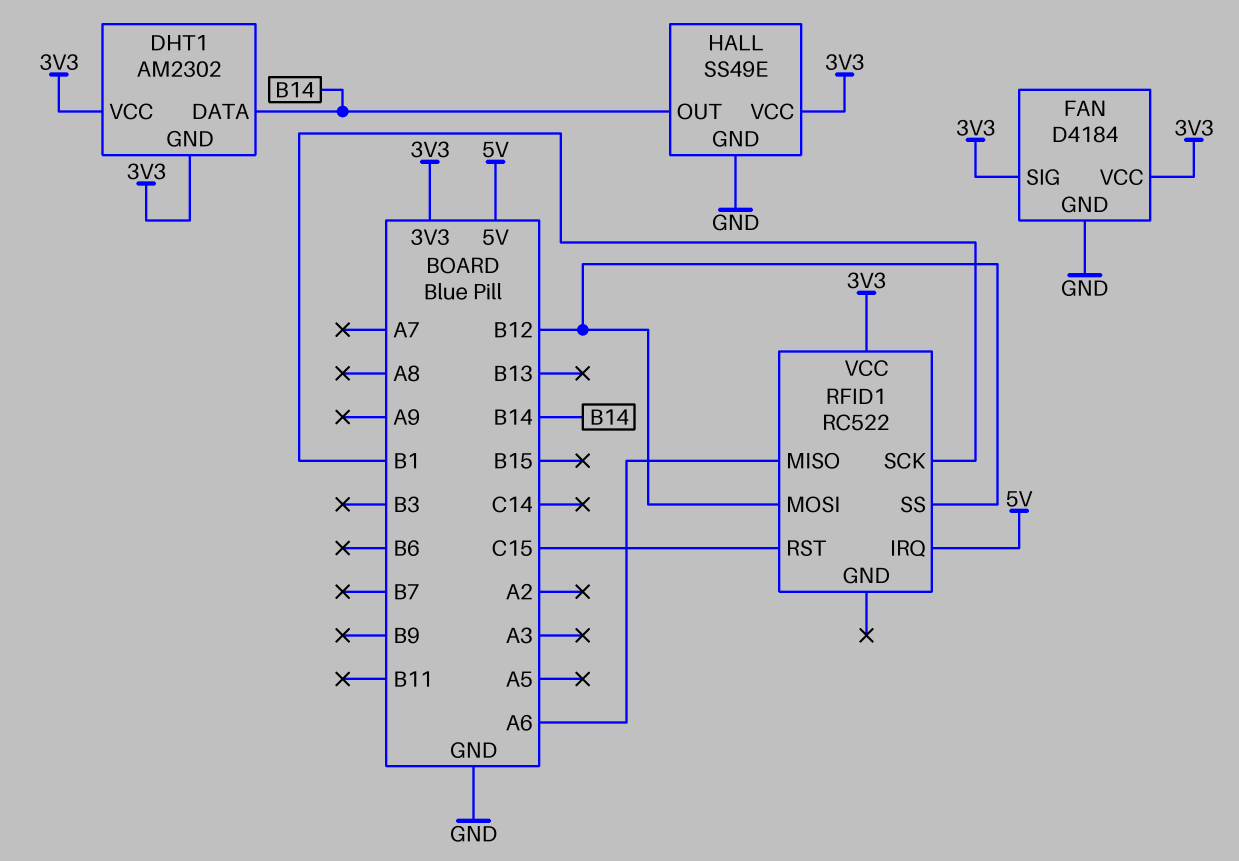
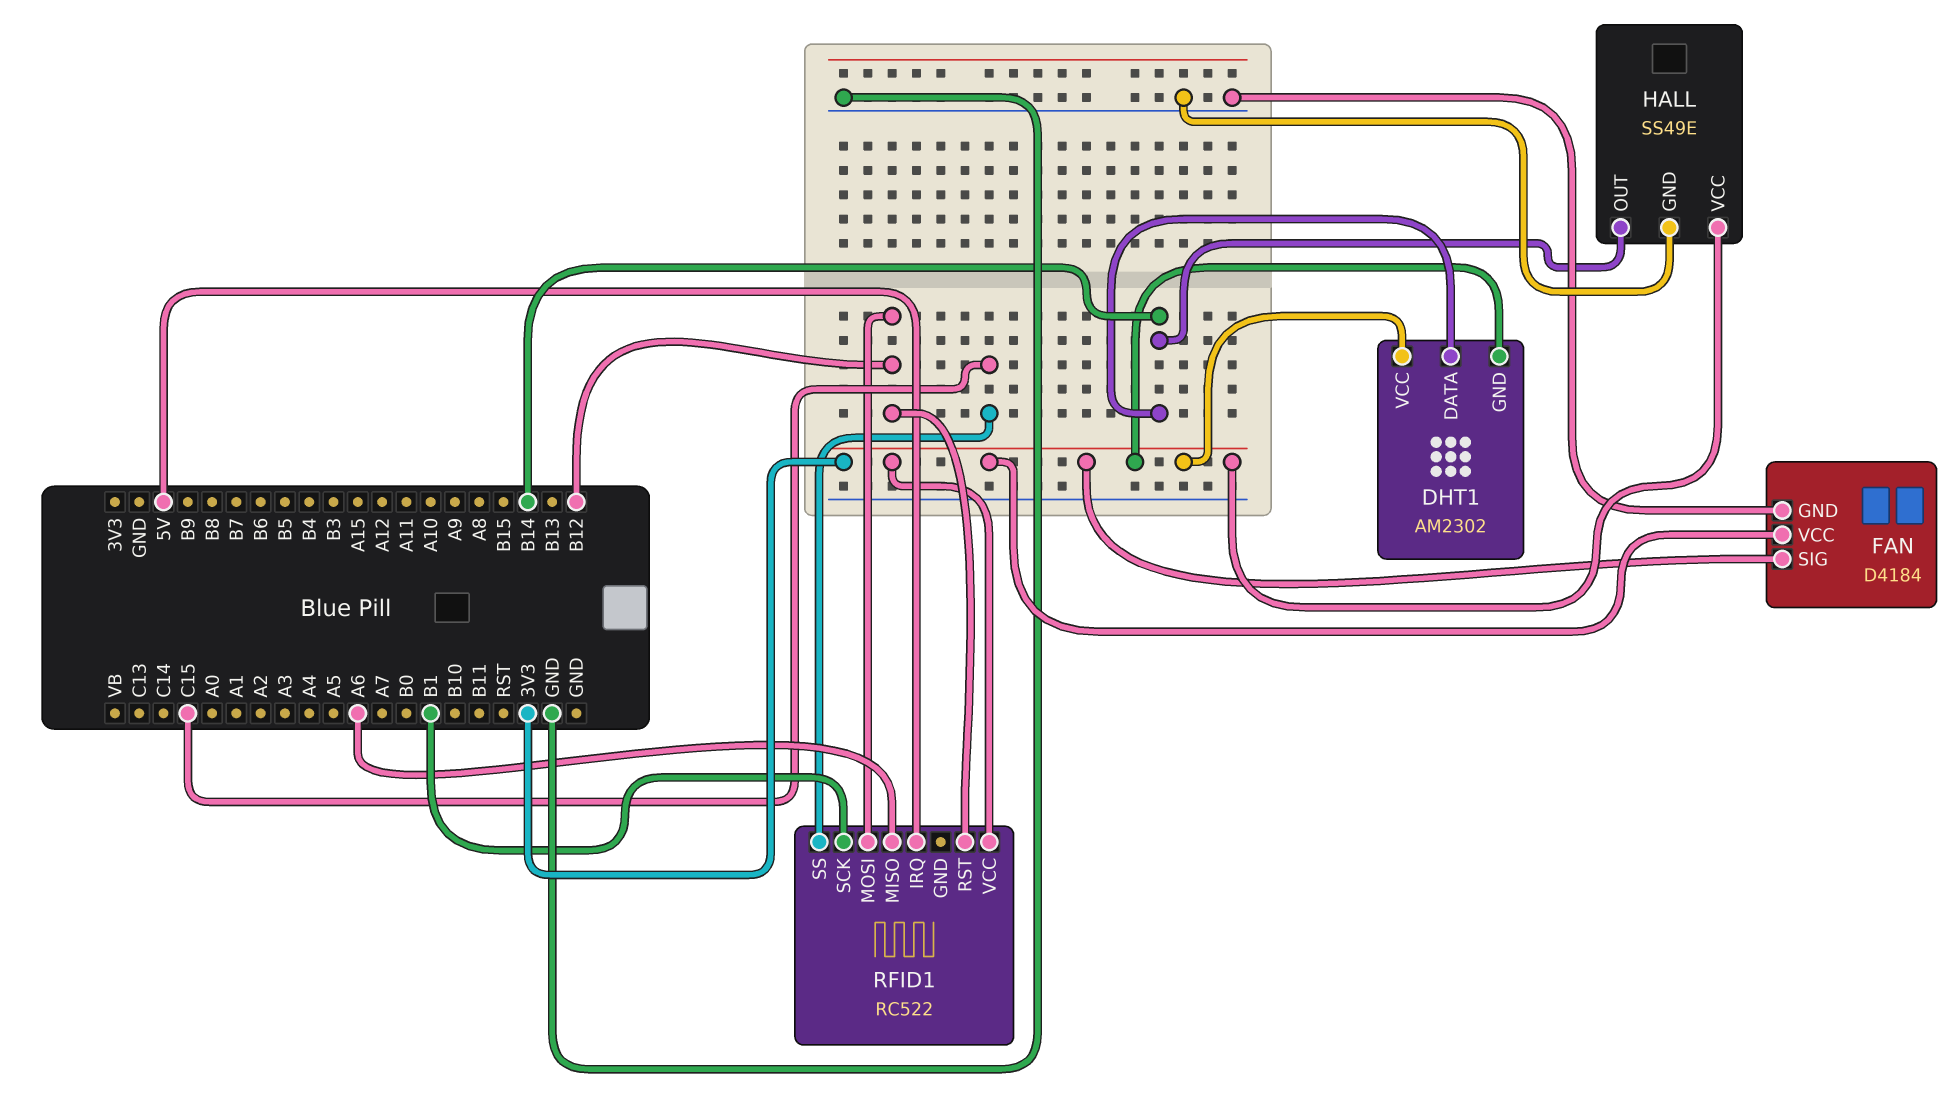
RFID1 pin RST: C15 -> B12
RFID1 pin SS: B12 -> C15

